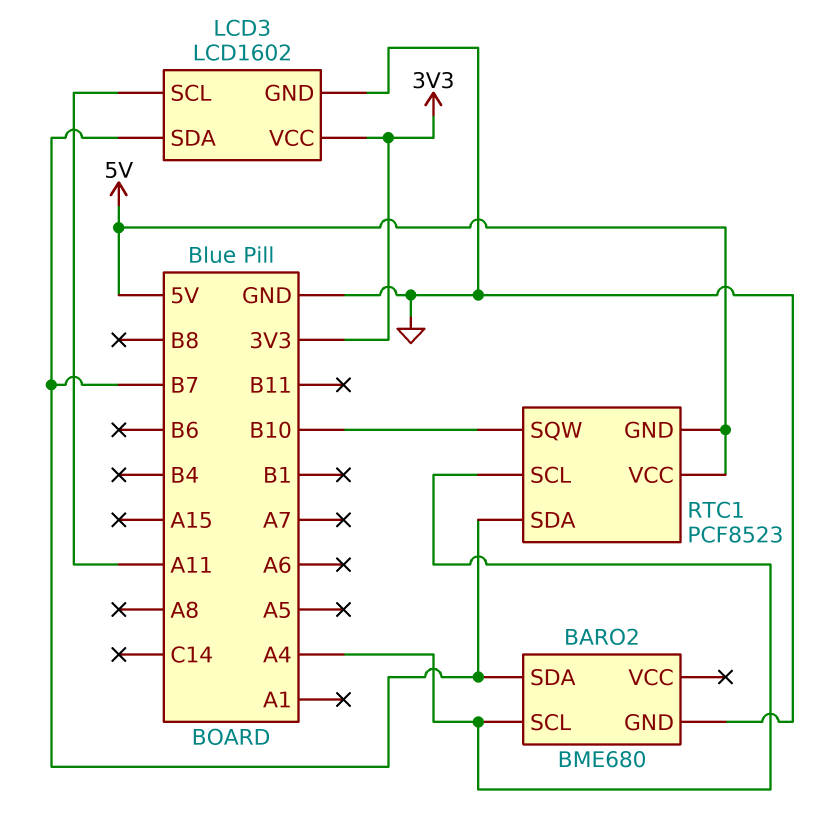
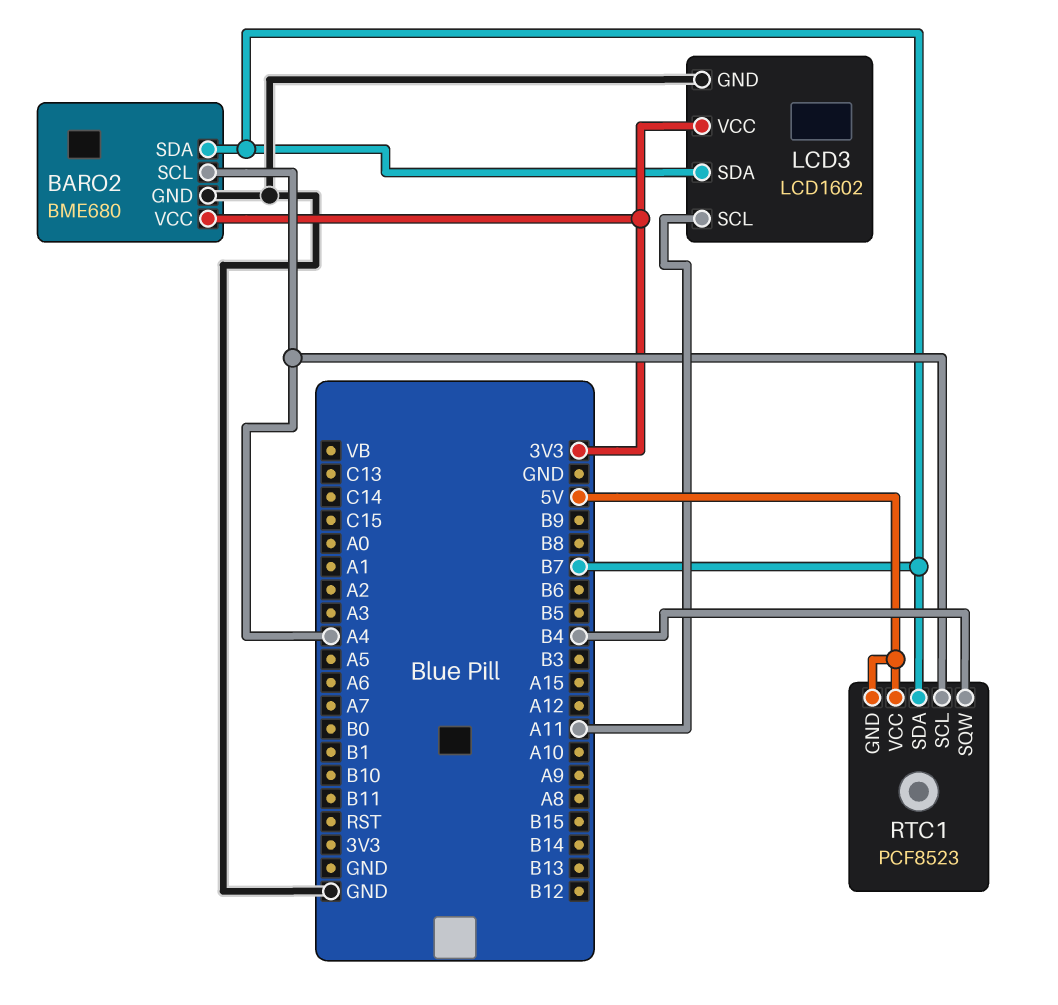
BARO2 pin VCC: none -> 3V3
RTC1 pin SQW: B10 -> B4

